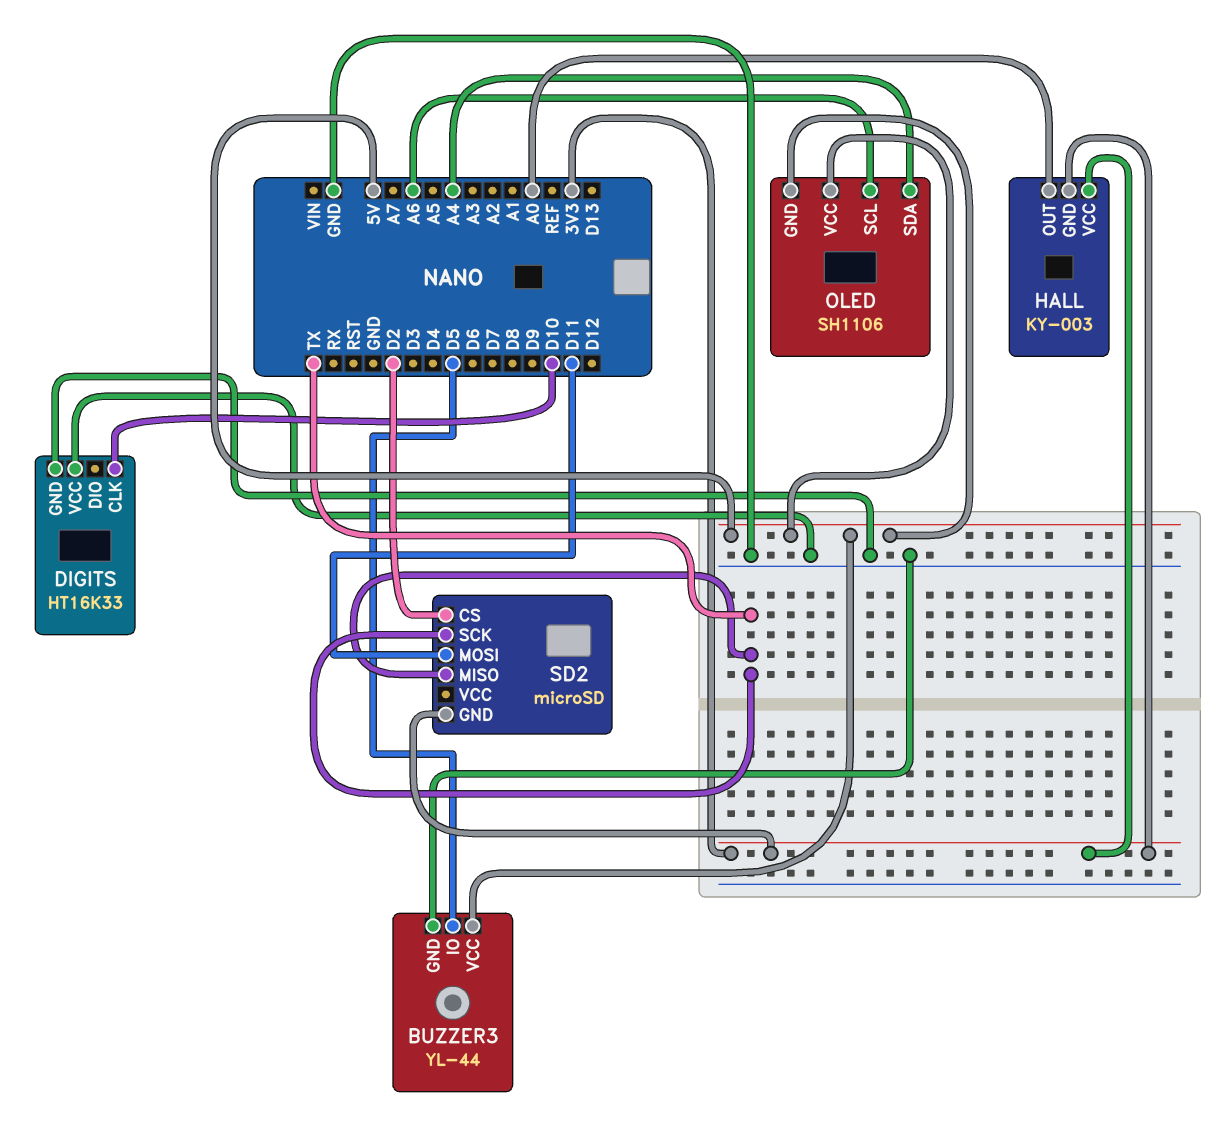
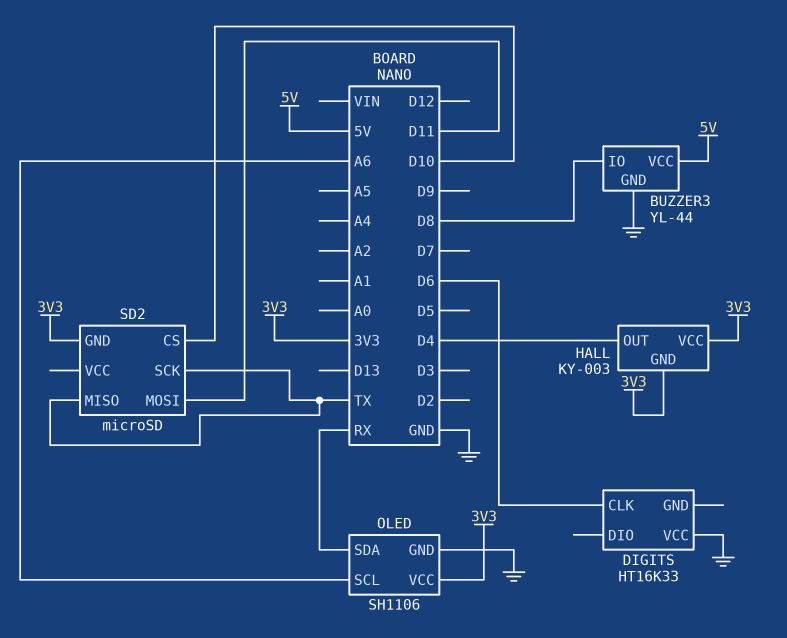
BUZZER3 pin IO: D5 -> D8
DIGITS pin CLK: D10 -> D6
DIGITS pin GND: GND -> none
HALL pin OUT: A0 -> D4
OLED pin GND: 5V -> GND
OLED pin SDA: A4 -> RX
OLED pin VCC: 5V -> 3V3
SD2 pin CS: D2 -> D10

